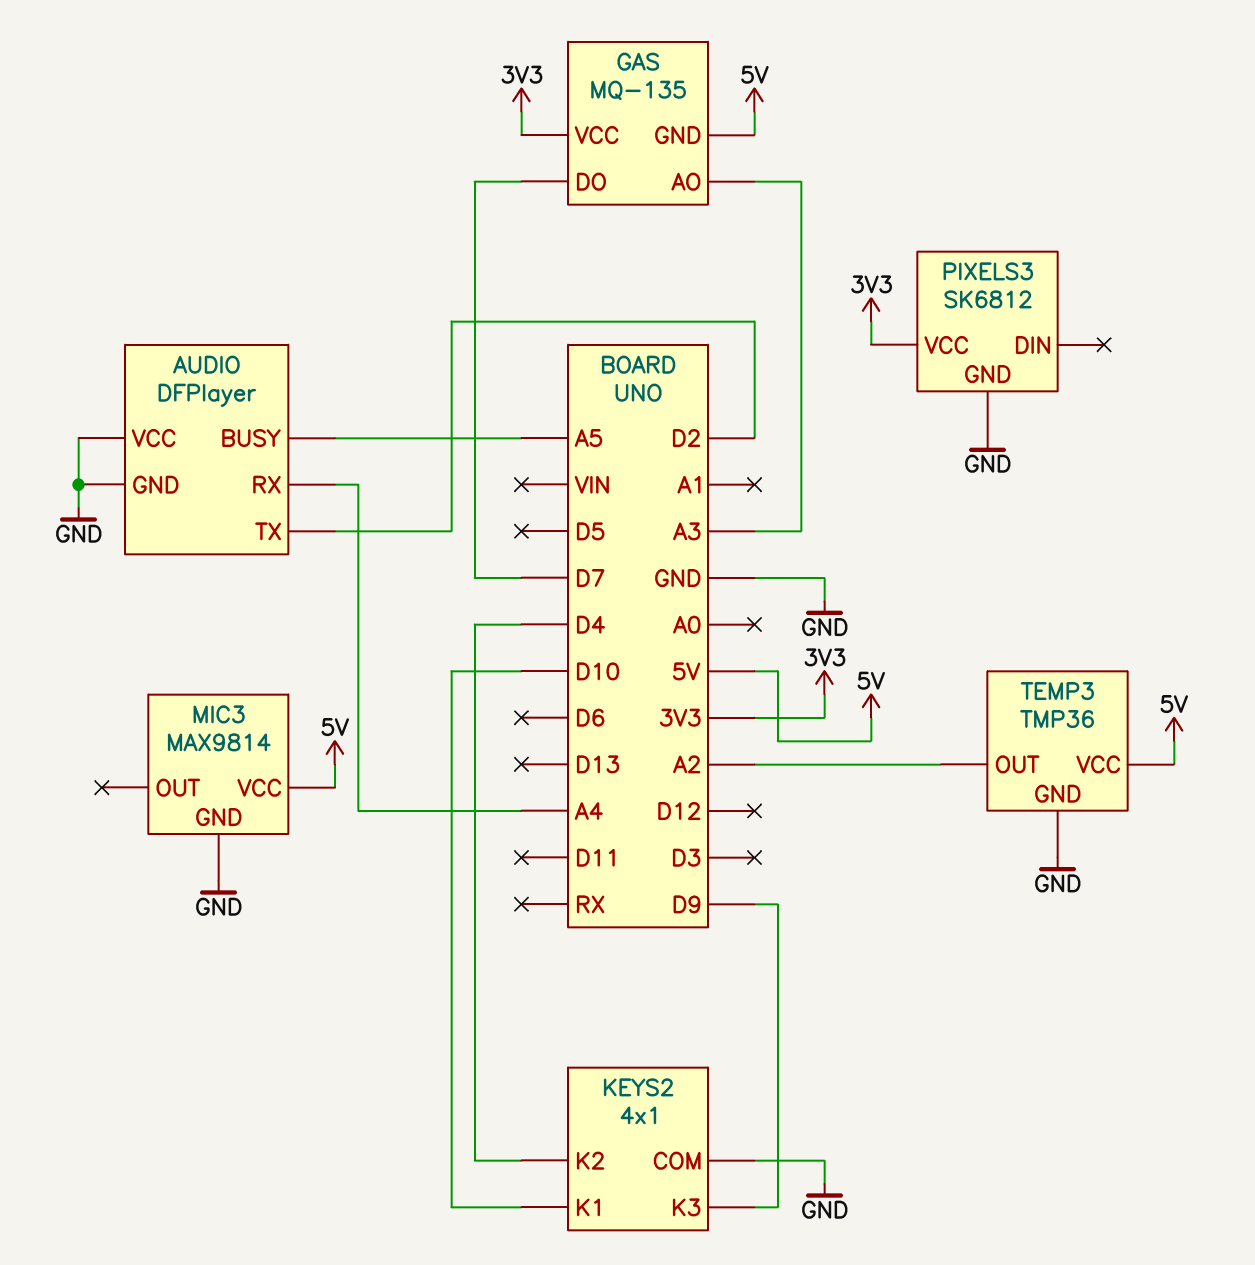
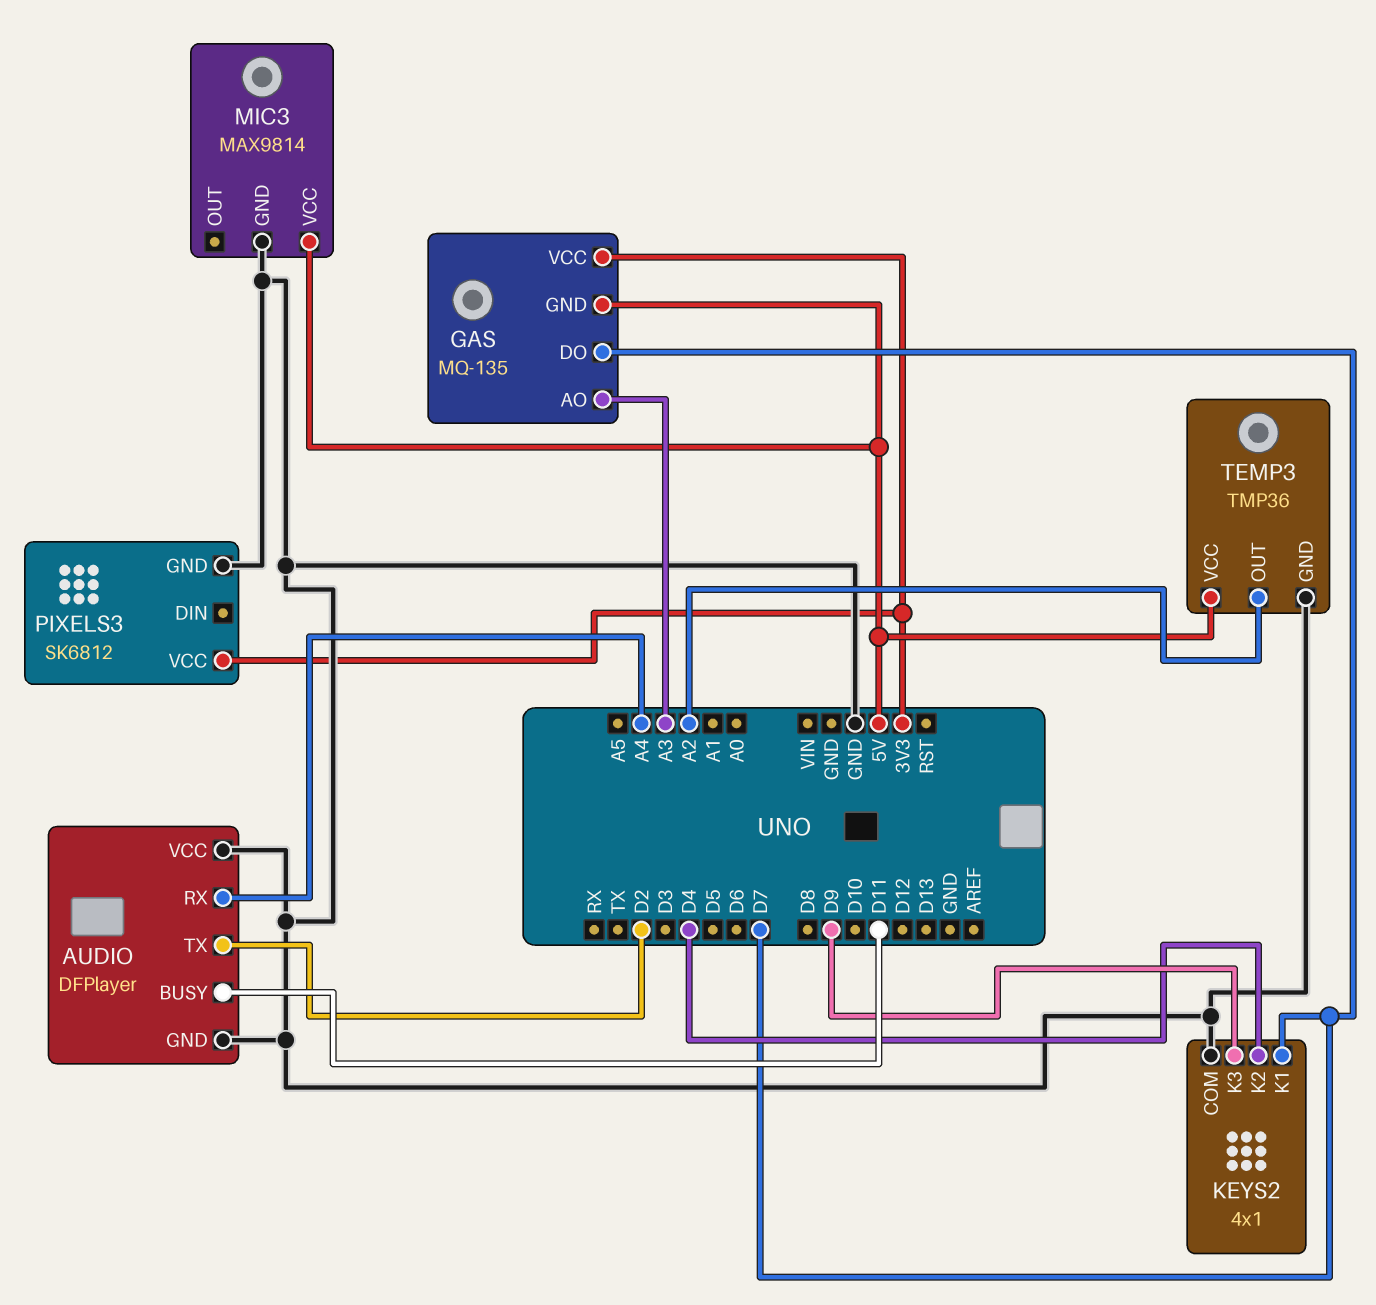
AUDIO pin BUSY: A5 -> D11
KEYS2 pin K1: D10 -> D7

